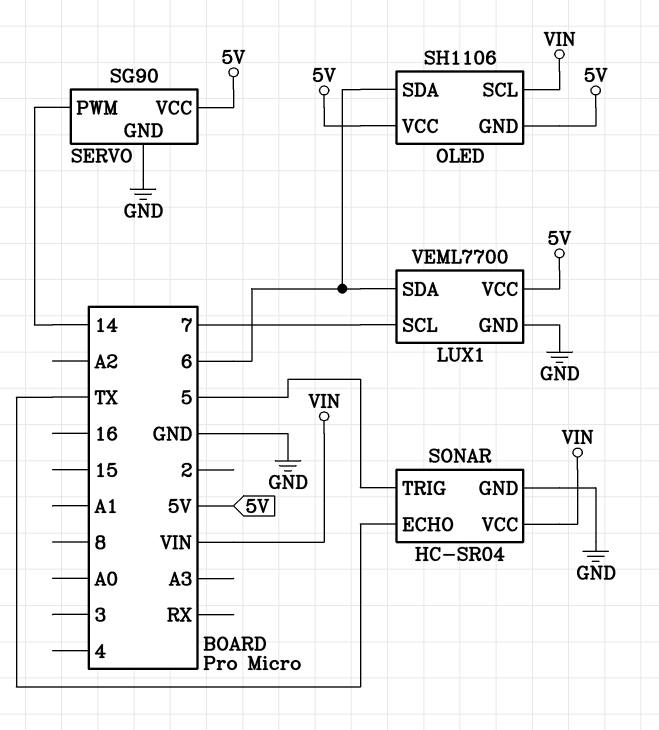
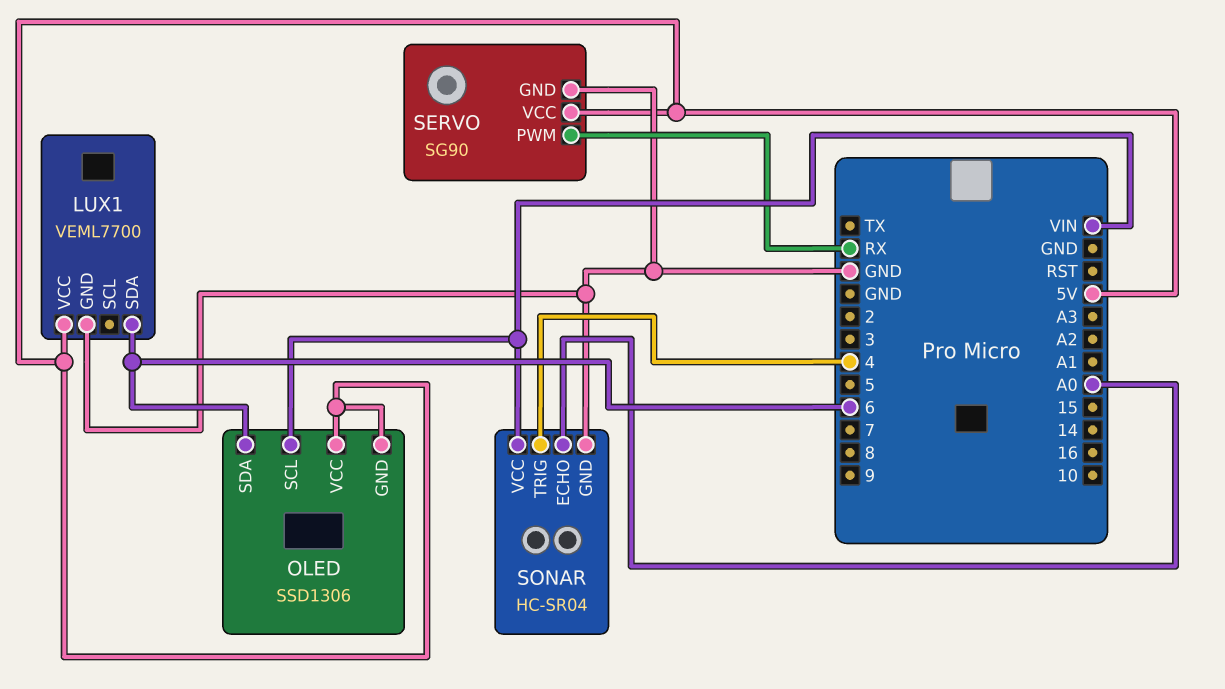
LUX1 pin SCL: 7 -> none
OLED: SH1106 -> SSD1306
SERVO pin PWM: 14 -> RX
SONAR pin ECHO: TX -> A0
SONAR pin TRIG: 5 -> 4

